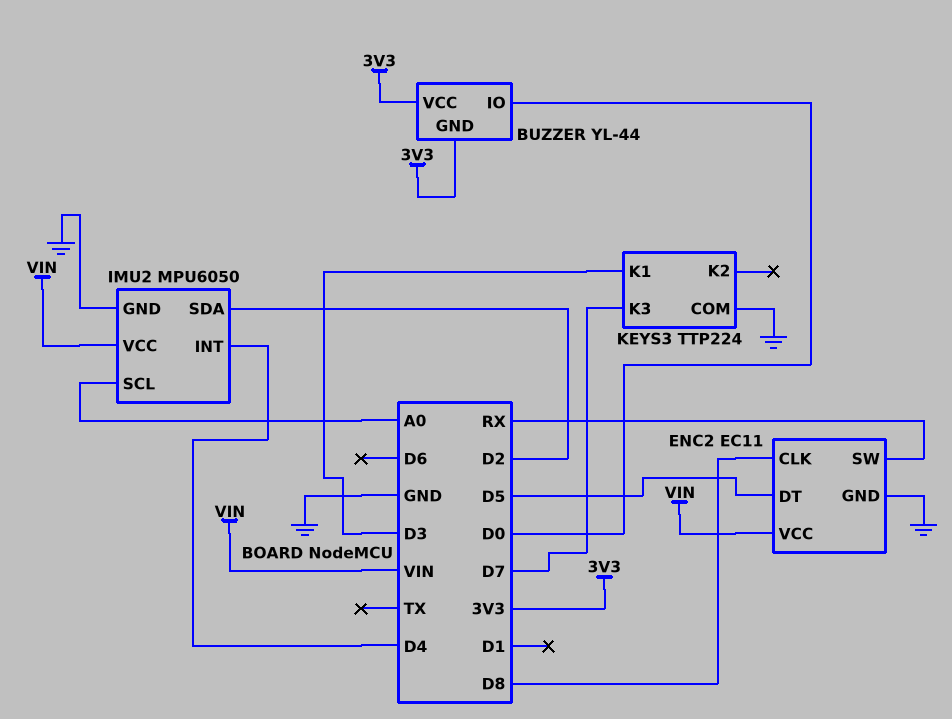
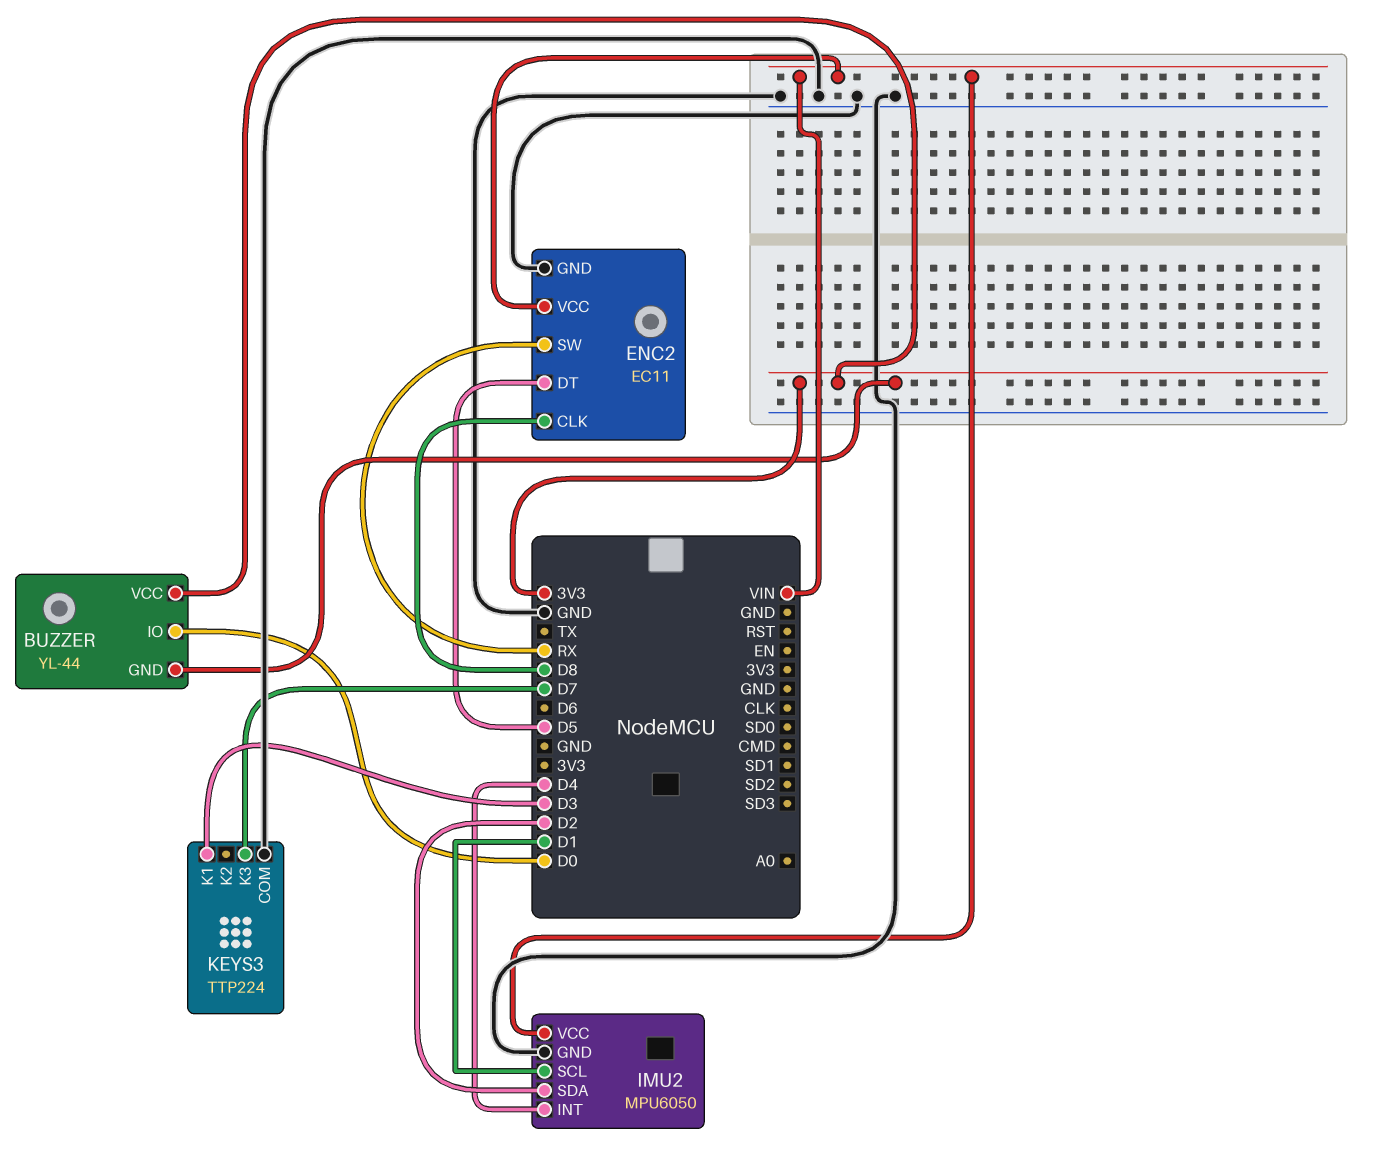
IMU2 pin SCL: A0 -> D1

